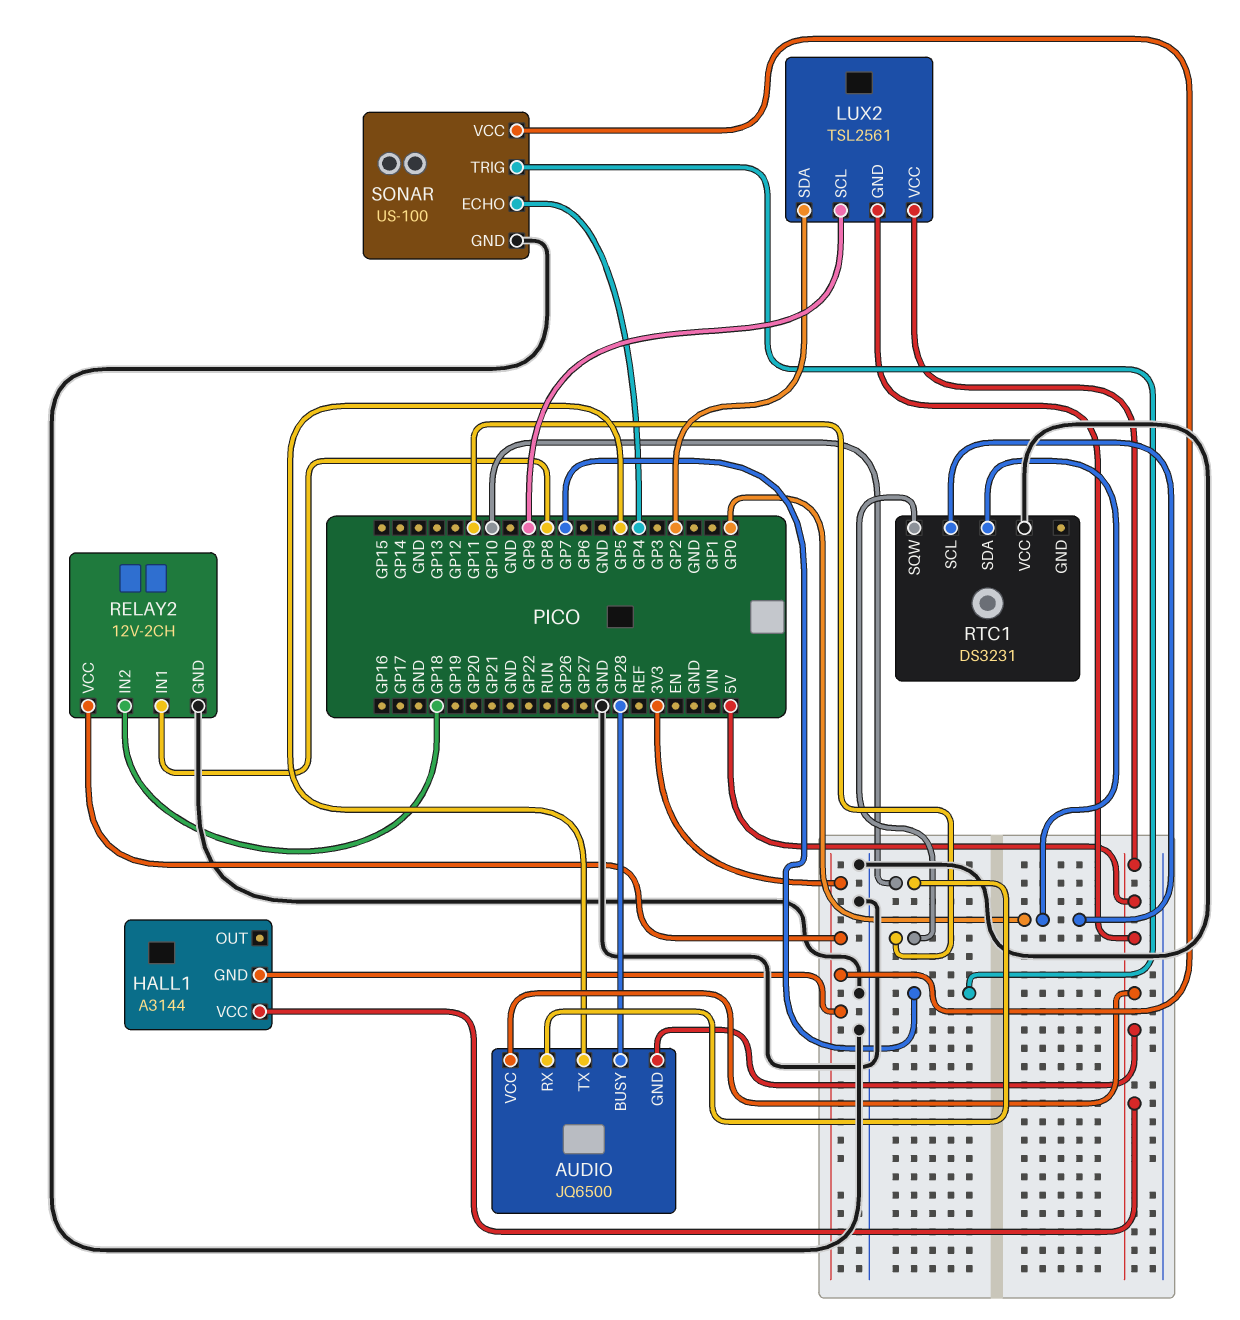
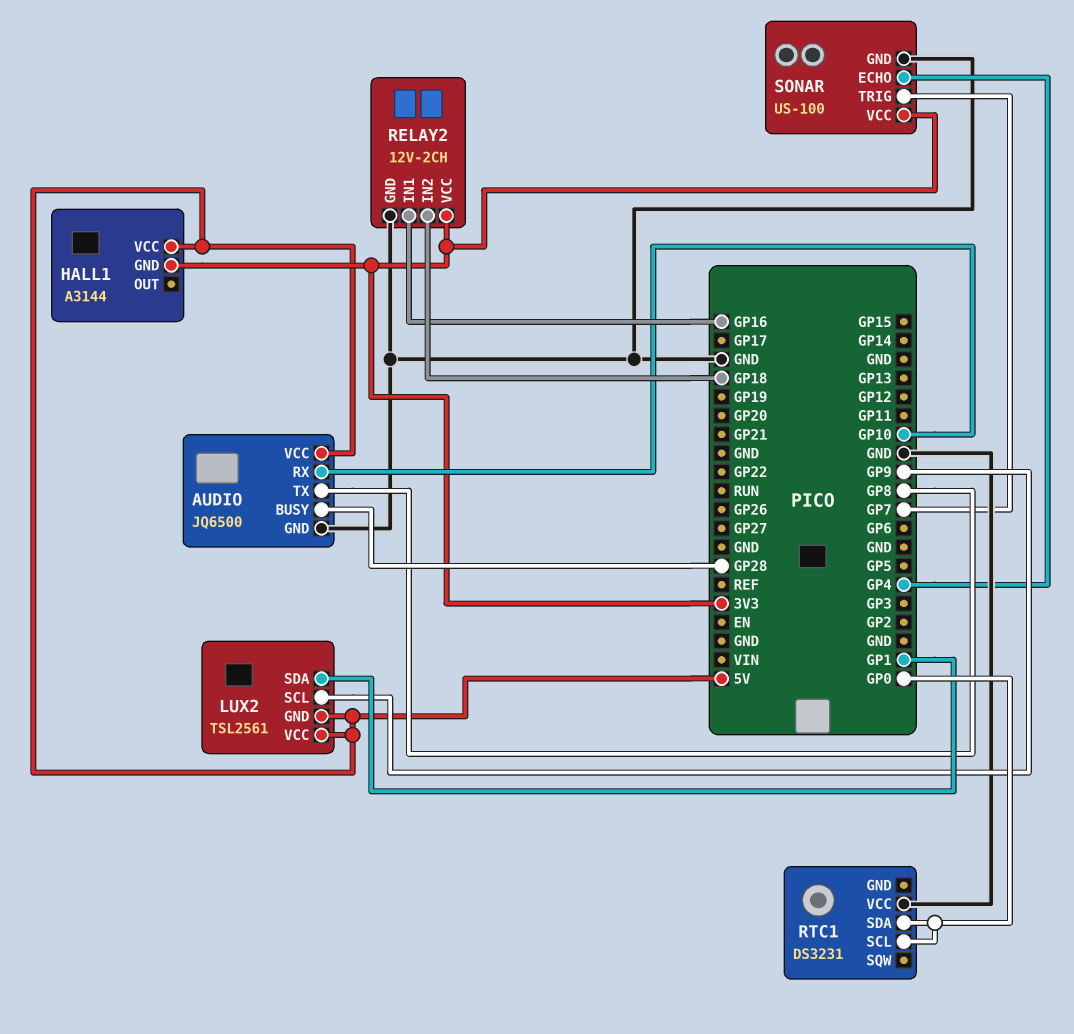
AUDIO pin GND: 5V -> GND
AUDIO pin TX: GP5 -> GP8
LUX2 pin SDA: GP2 -> GP1
RELAY2 pin IN1: GP8 -> GP16
RTC1 pin SQW: GP11 -> none

